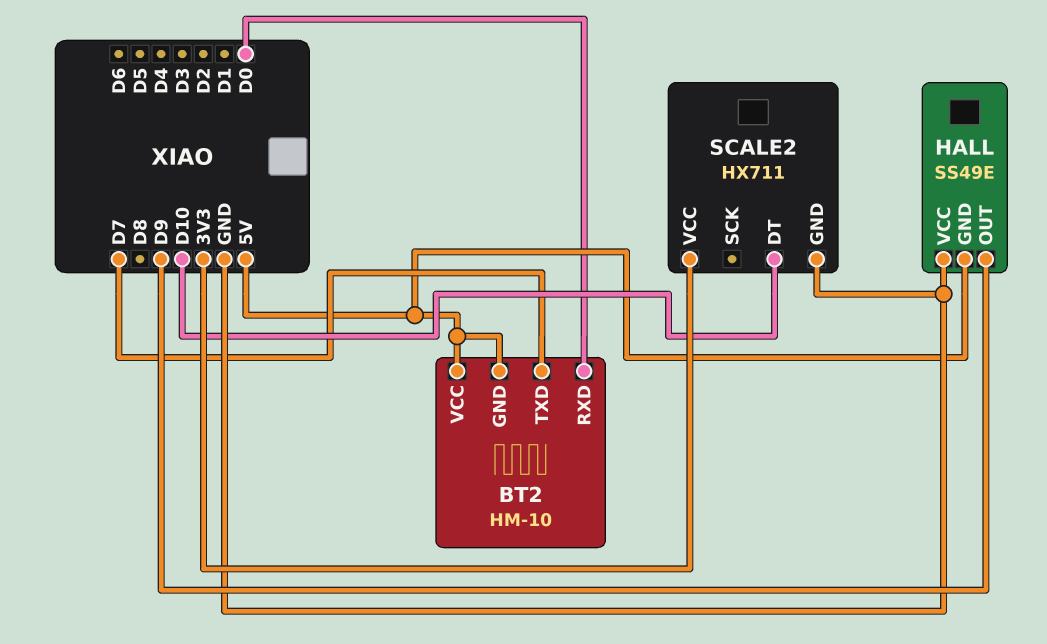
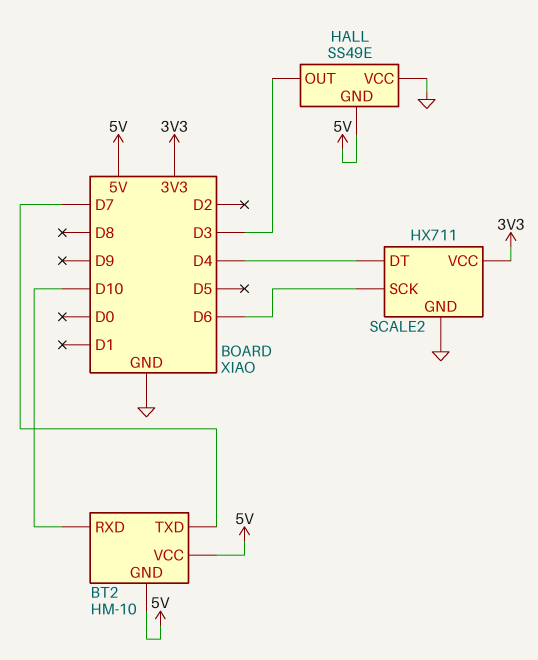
BT2 pin RXD: D0 -> D10
HALL pin OUT: D9 -> D3
SCALE2 pin DT: D10 -> D4
SCALE2 pin SCK: none -> D6

